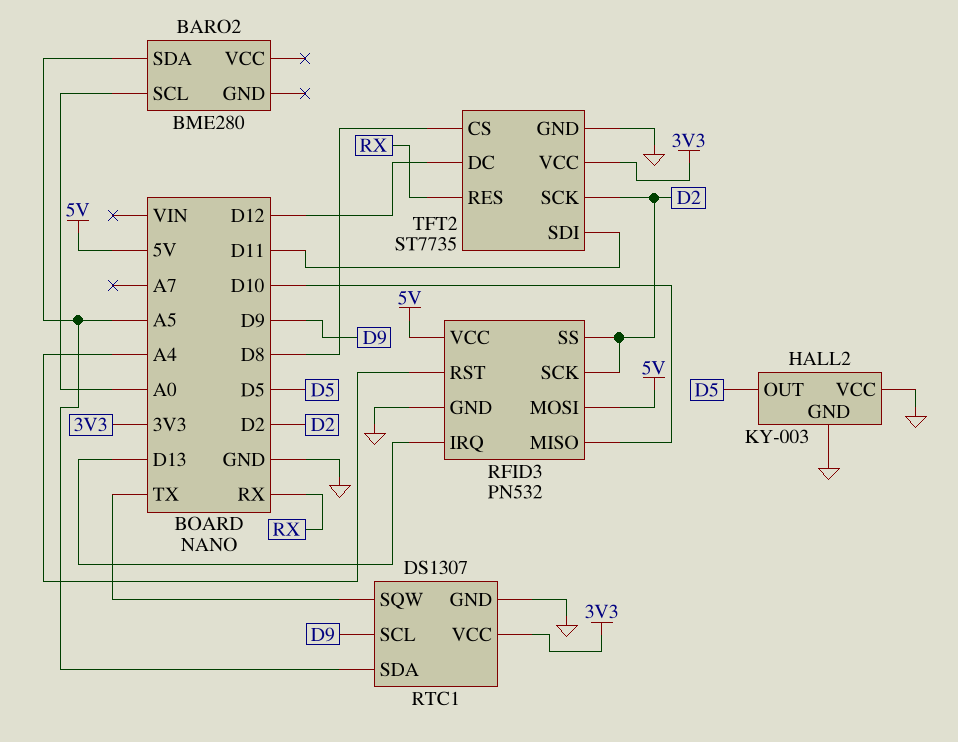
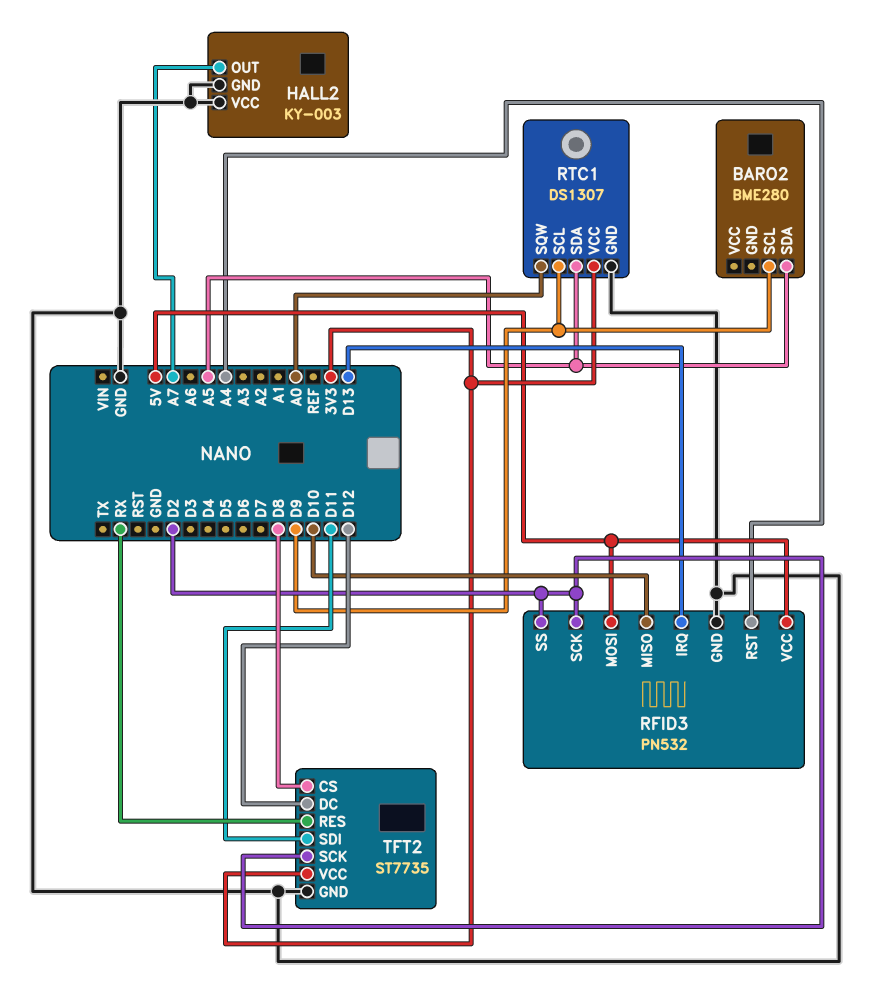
BARO2 pin SCL: A0 -> D9
HALL2 pin OUT: D5 -> A7
RTC1 pin SQW: TX -> A0

